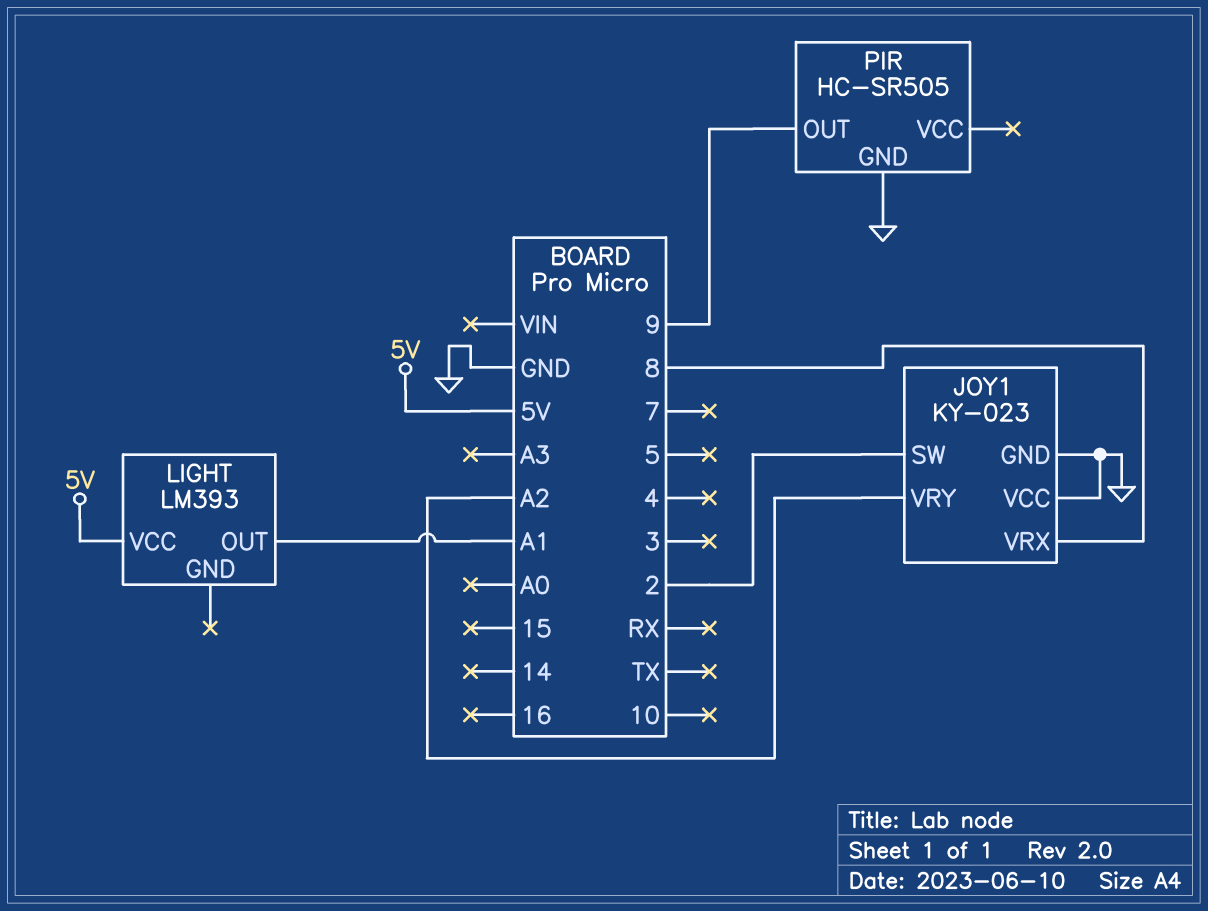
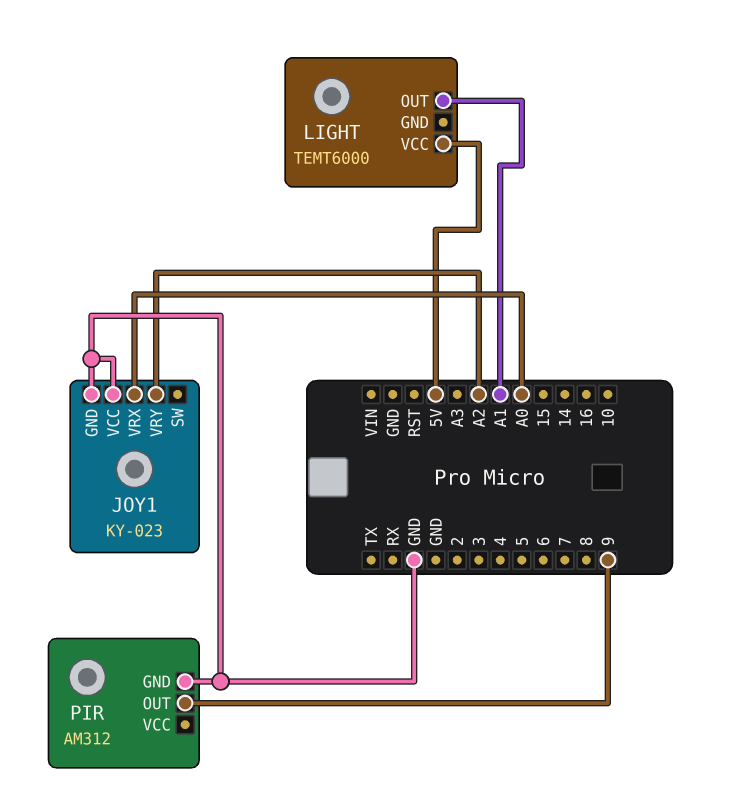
JOY1 pin SW: 2 -> none
JOY1 pin VRX: 8 -> A0
LIGHT: LM393 -> TEMT6000
PIR: HC-SR505 -> AM312

